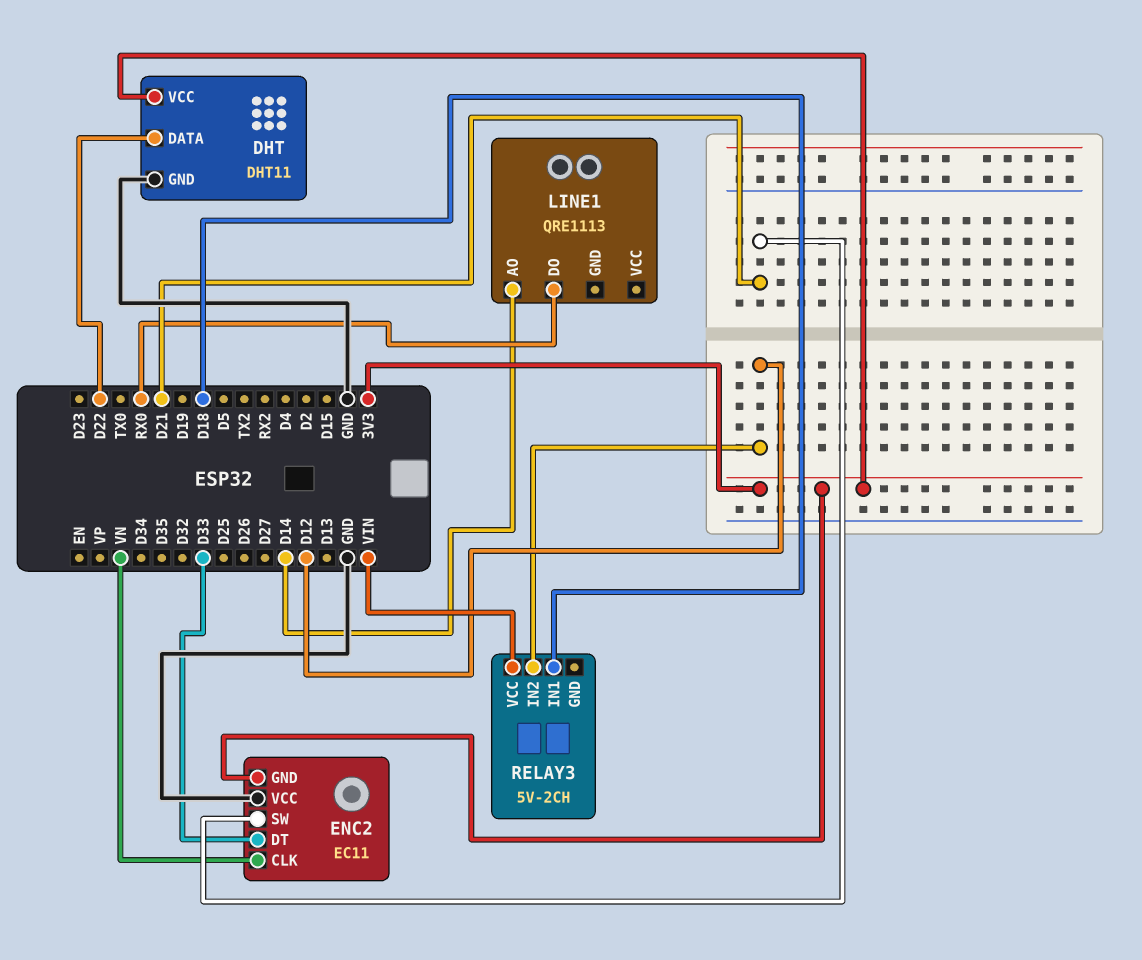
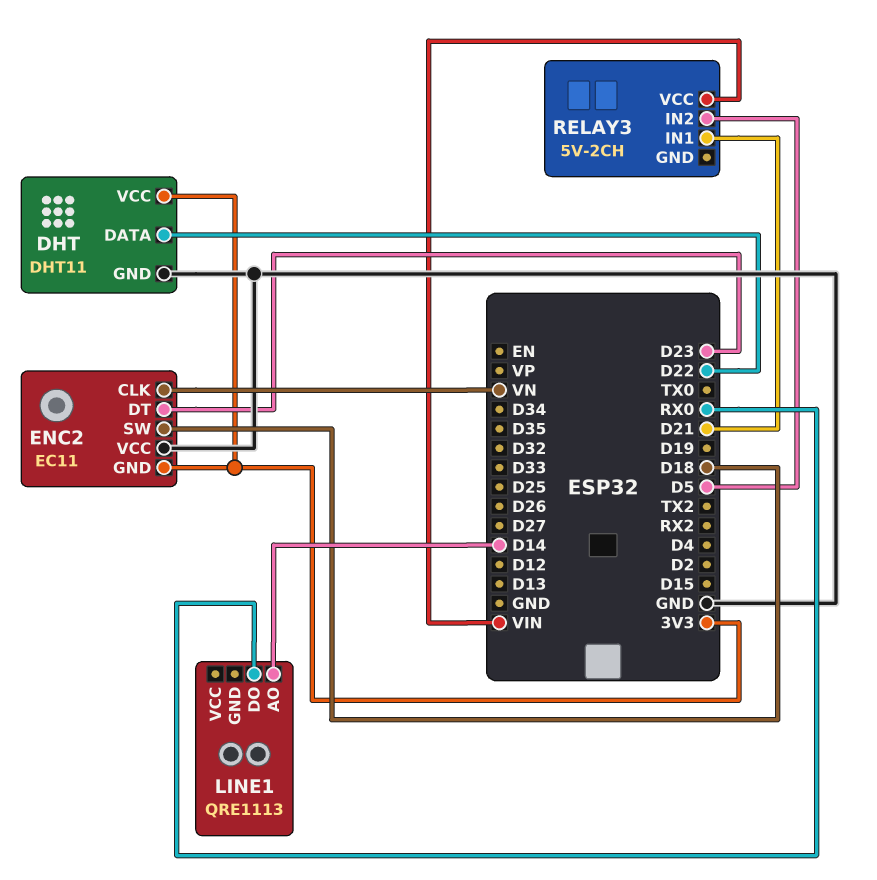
ENC2 pin DT: D33 -> D23
ENC2 pin SW: D21 -> D18
RELAY3 pin IN1: D18 -> D21
RELAY3 pin IN2: D12 -> D5

